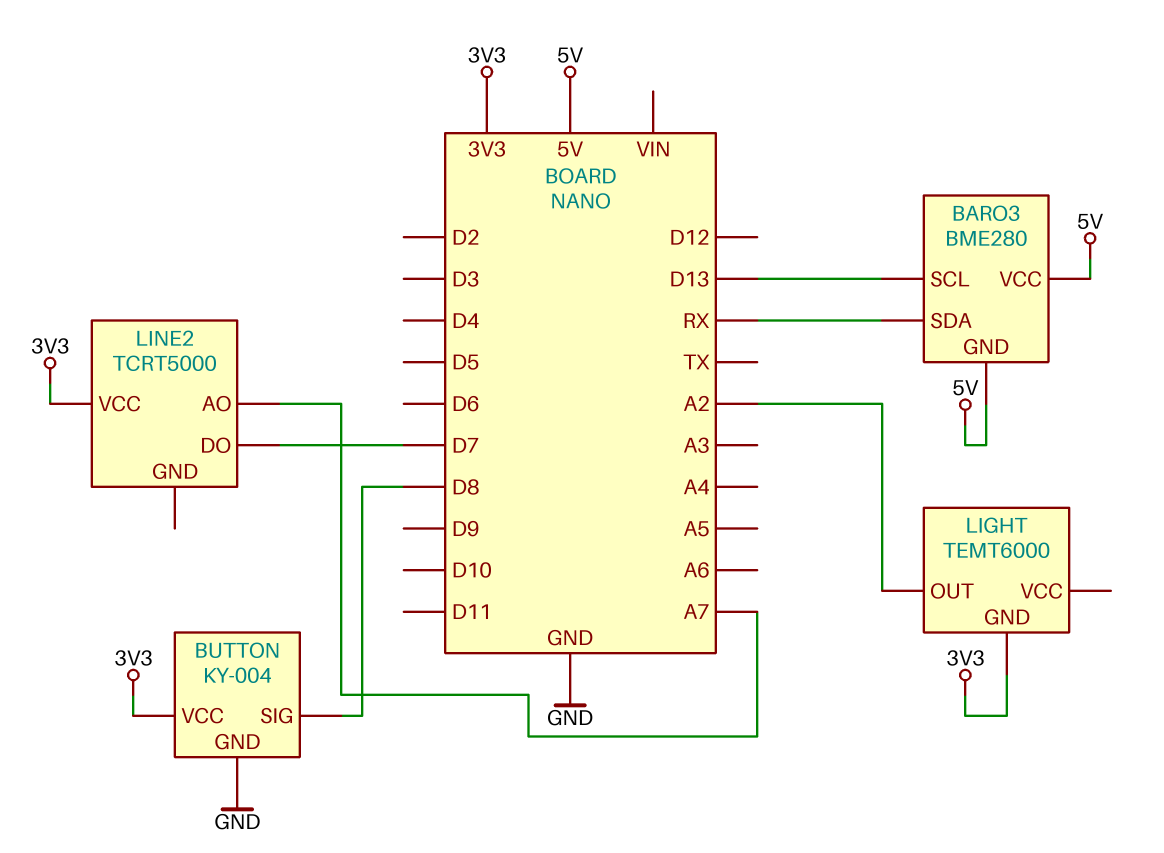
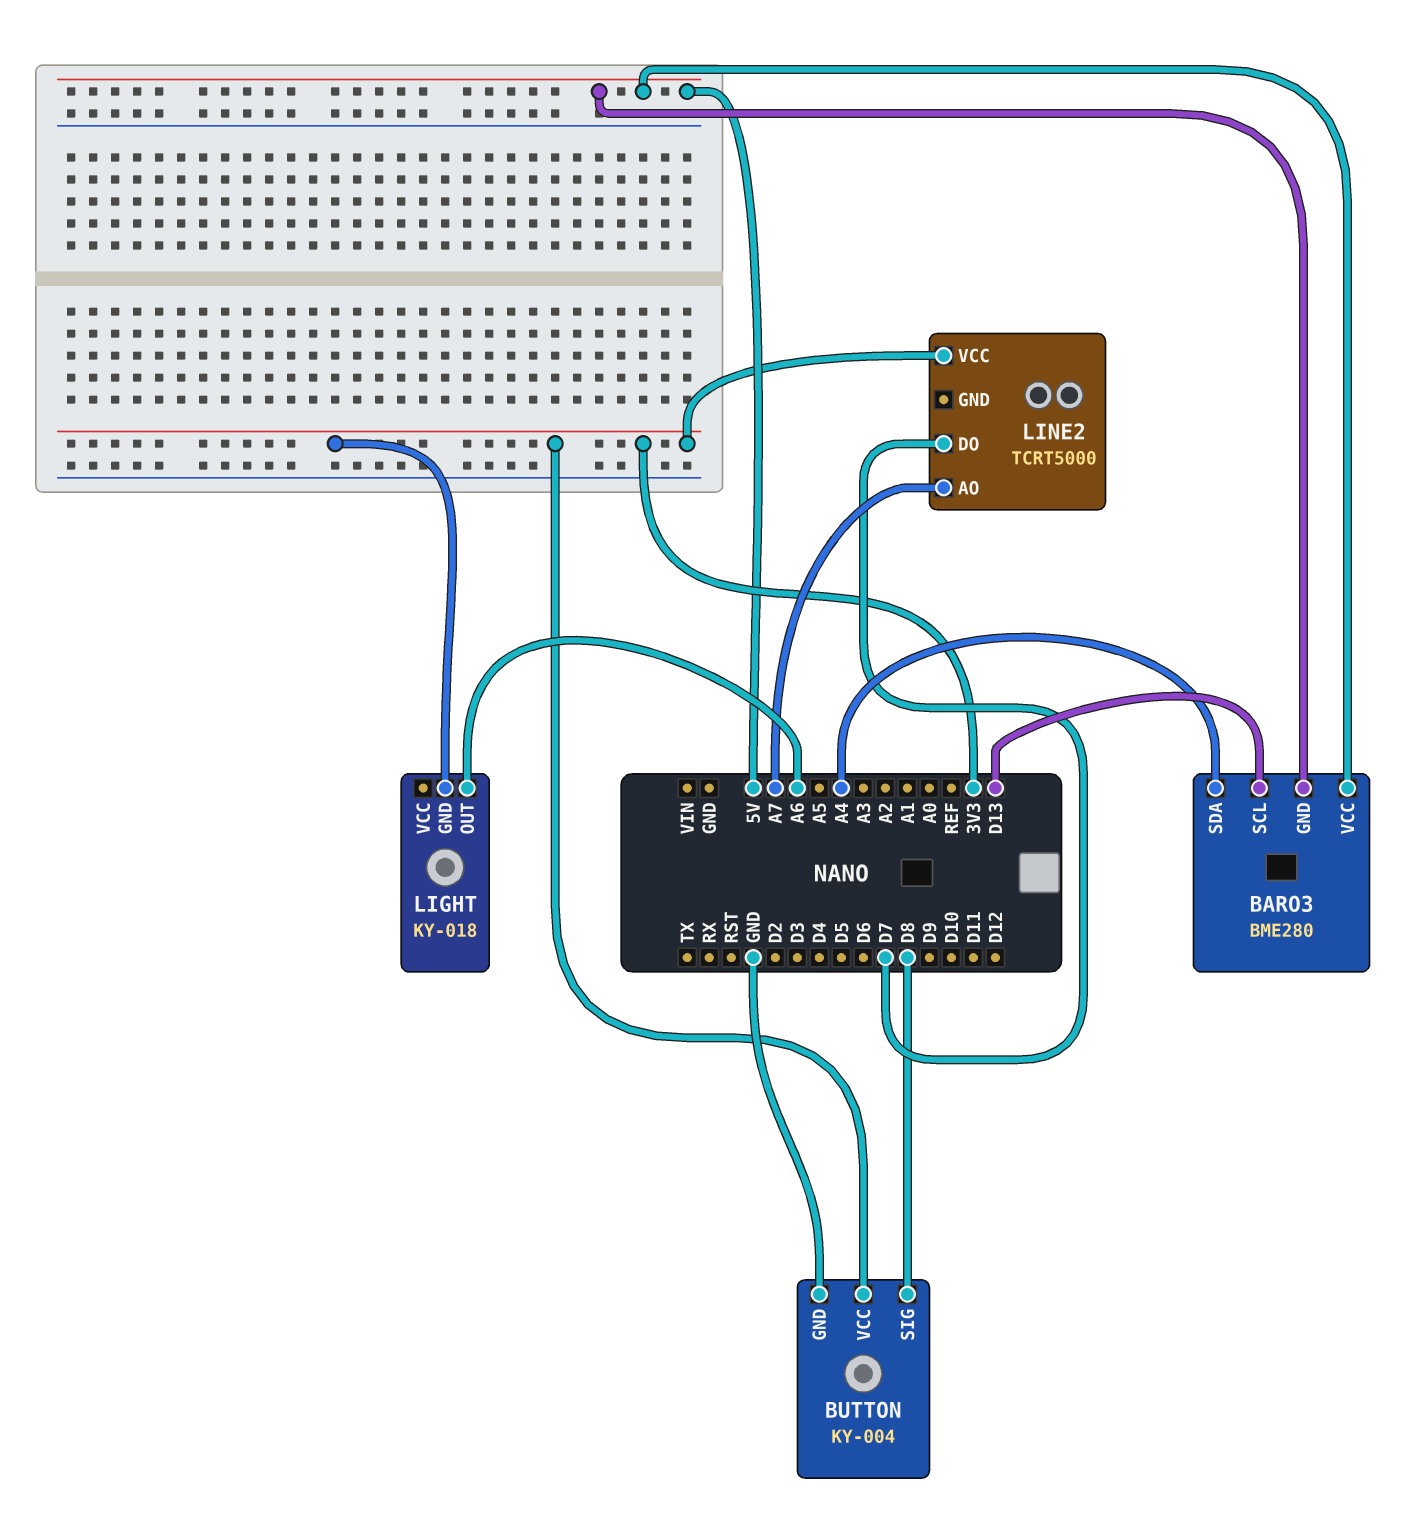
BARO3 pin SDA: RX -> A4
LIGHT: TEMT6000 -> KY-018
LIGHT pin OUT: A2 -> A6

